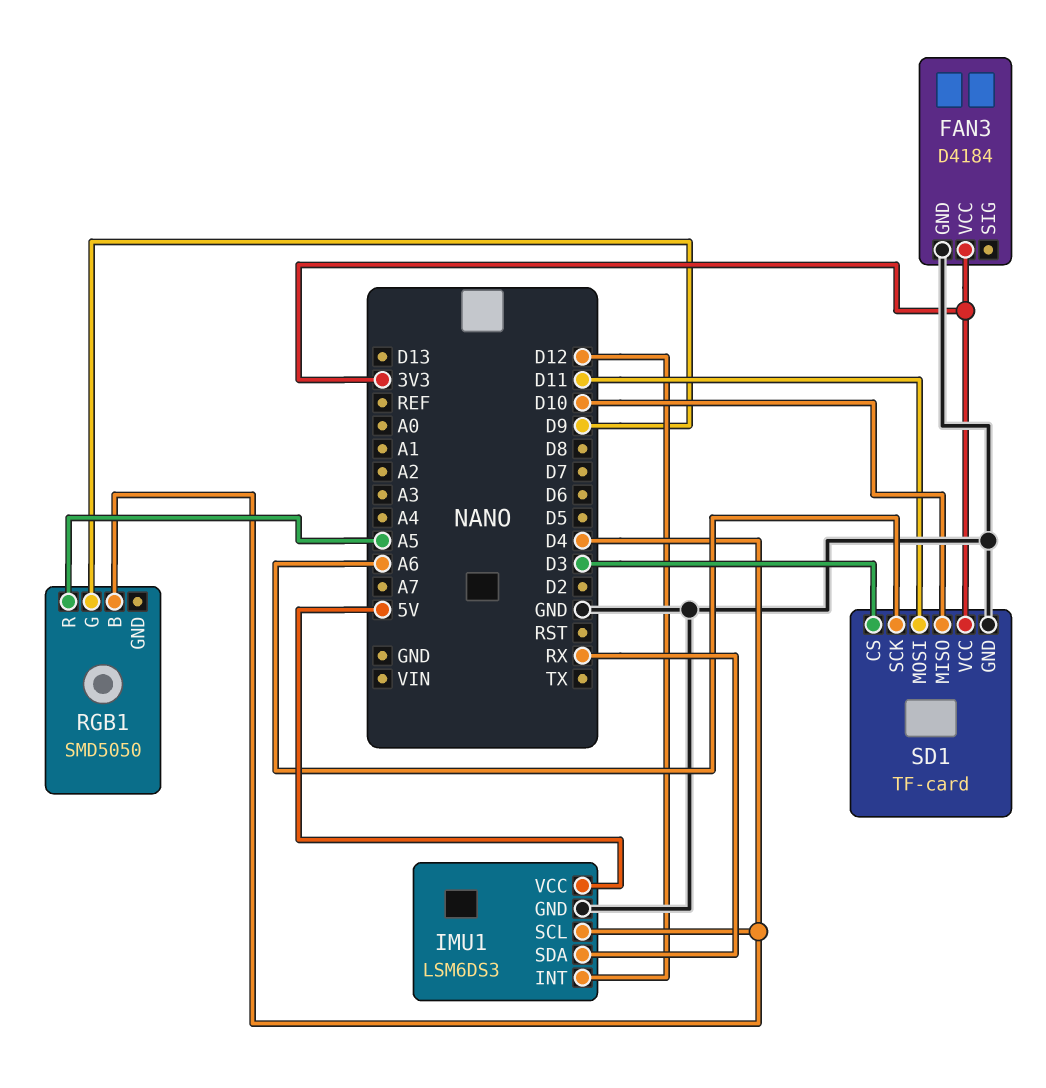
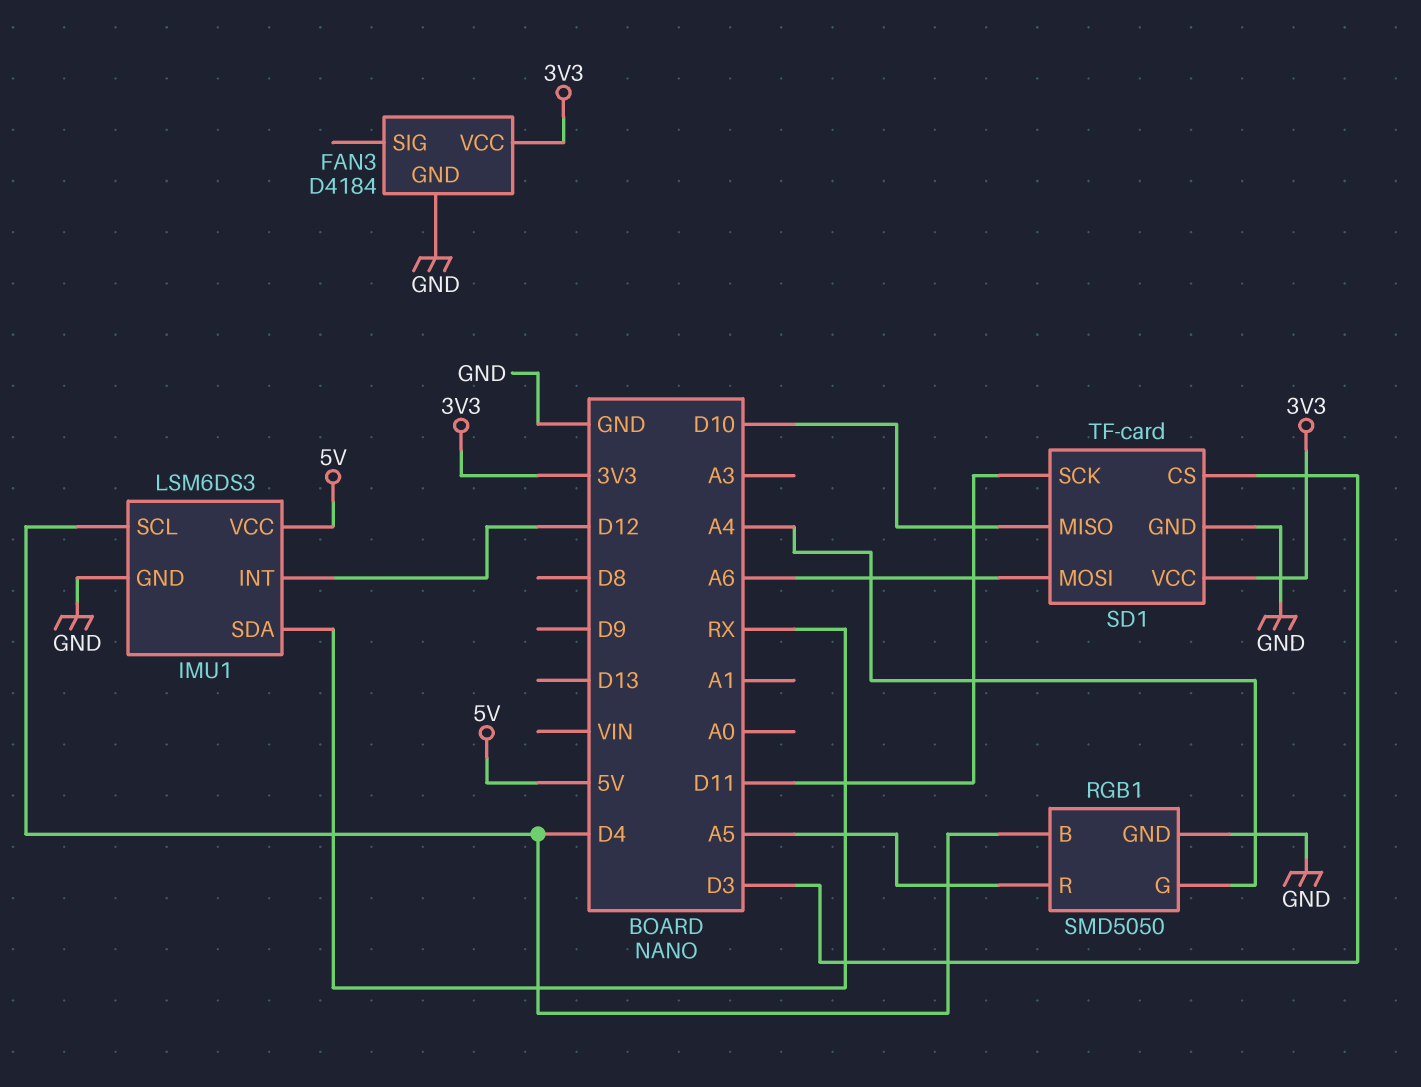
RGB1 pin G: D9 -> A4
RGB1 pin GND: none -> GND
SD1 pin MOSI: D11 -> A6
SD1 pin SCK: A6 -> D11

